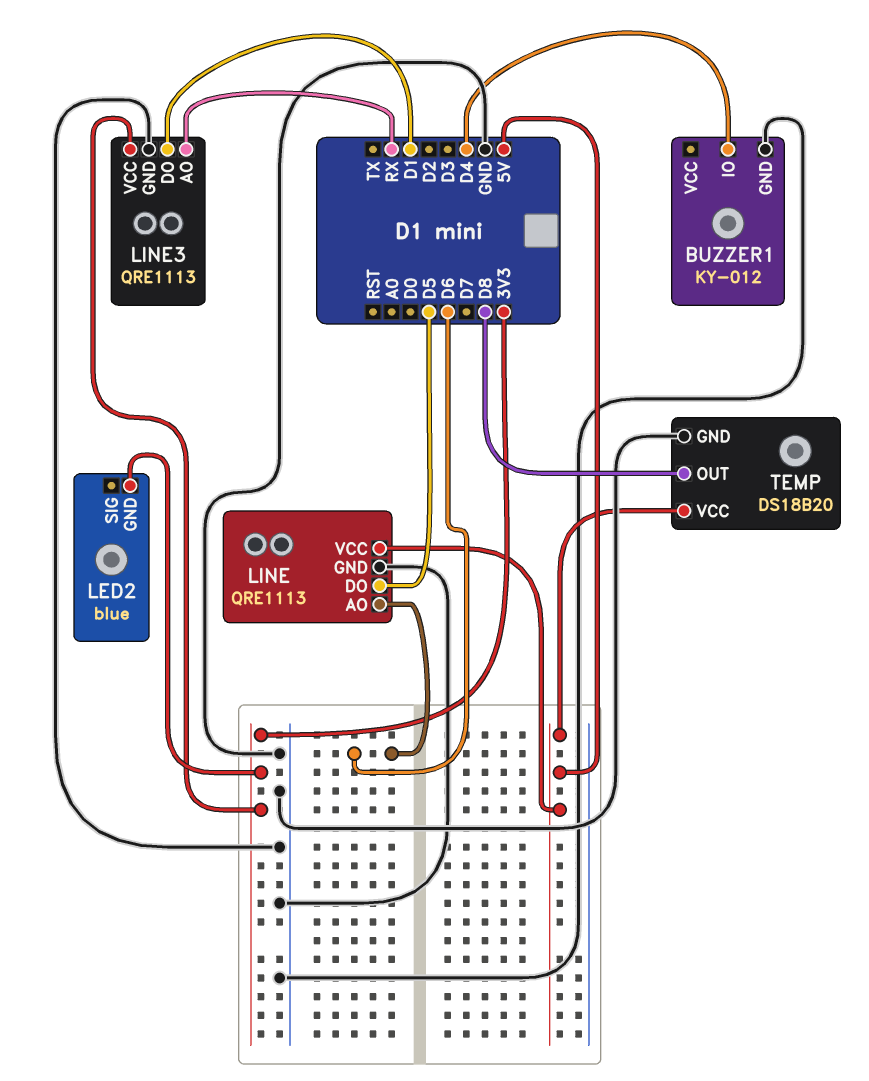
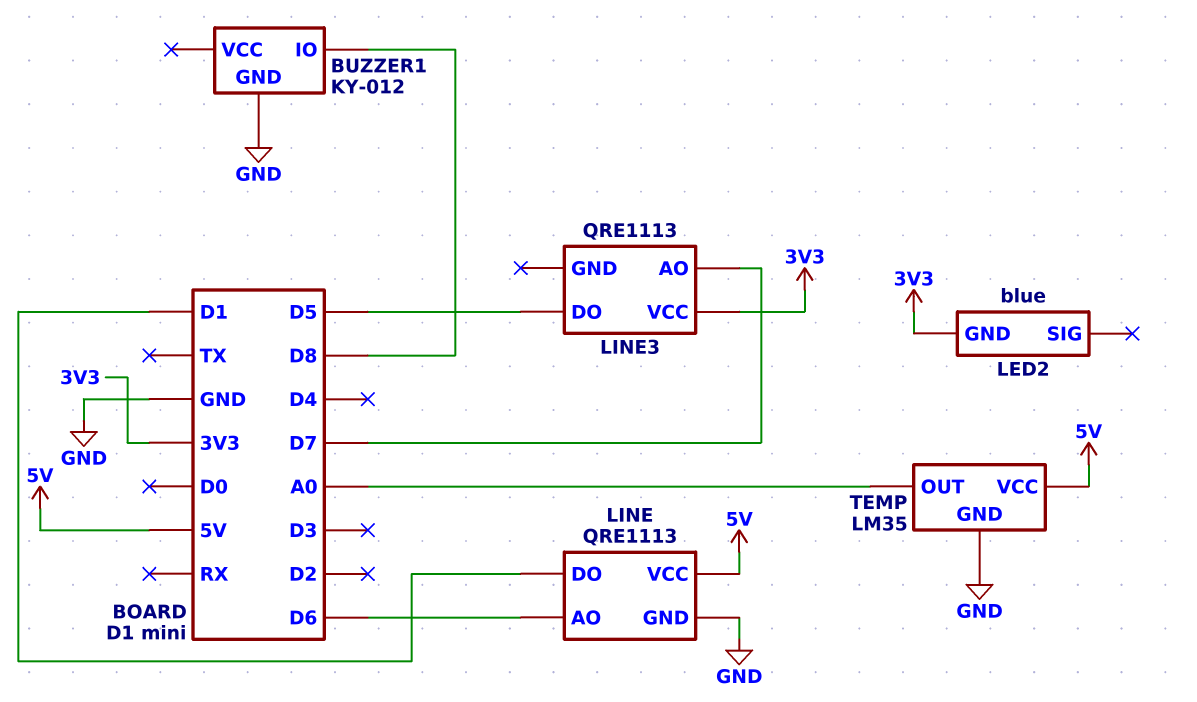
BUZZER1 pin IO: D4 -> D8
LINE pin DO: D5 -> D1
LINE3 pin AO: RX -> D7
LINE3 pin DO: D1 -> D5
LINE3 pin GND: GND -> none
TEMP: DS18B20 -> LM35
TEMP pin OUT: D8 -> A0

